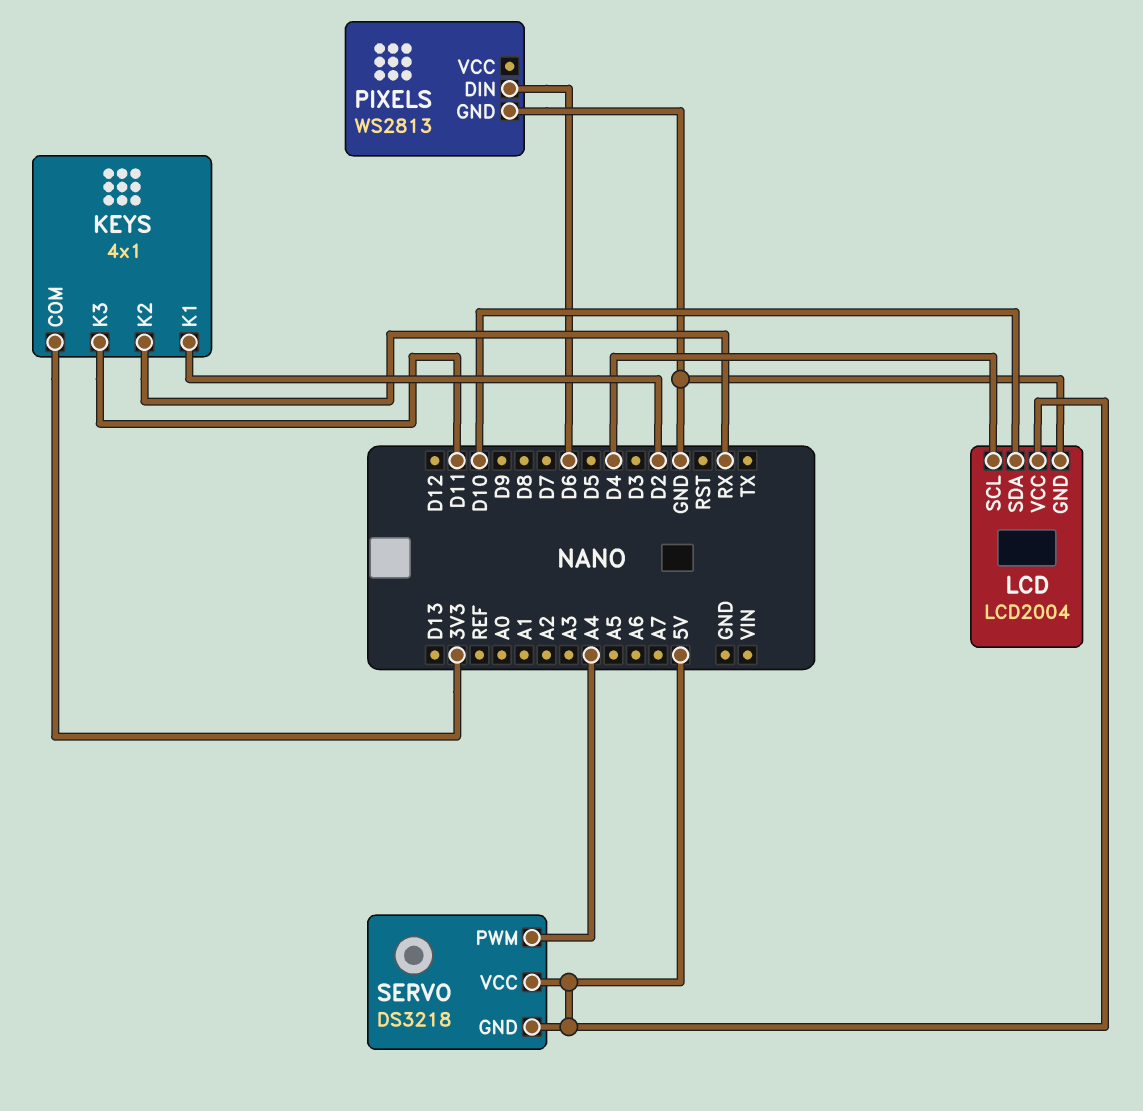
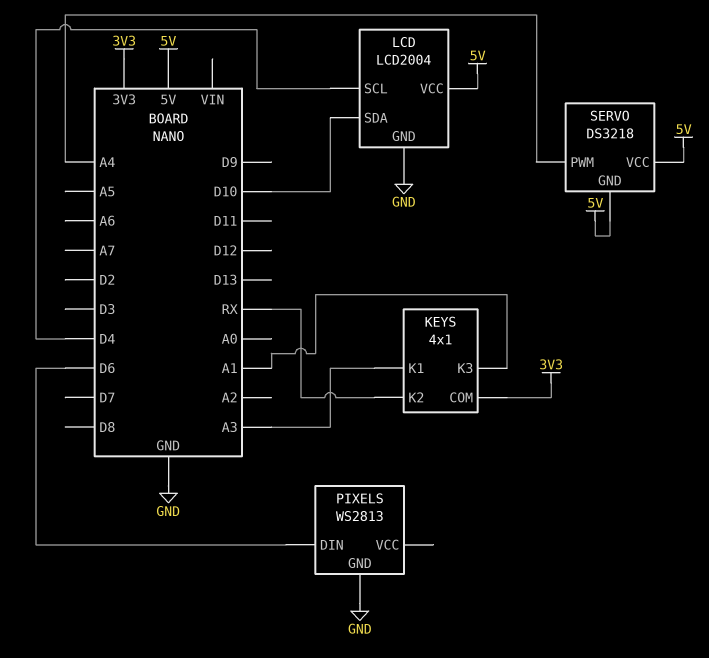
KEYS pin K1: D2 -> A3
KEYS pin K3: D11 -> A1

